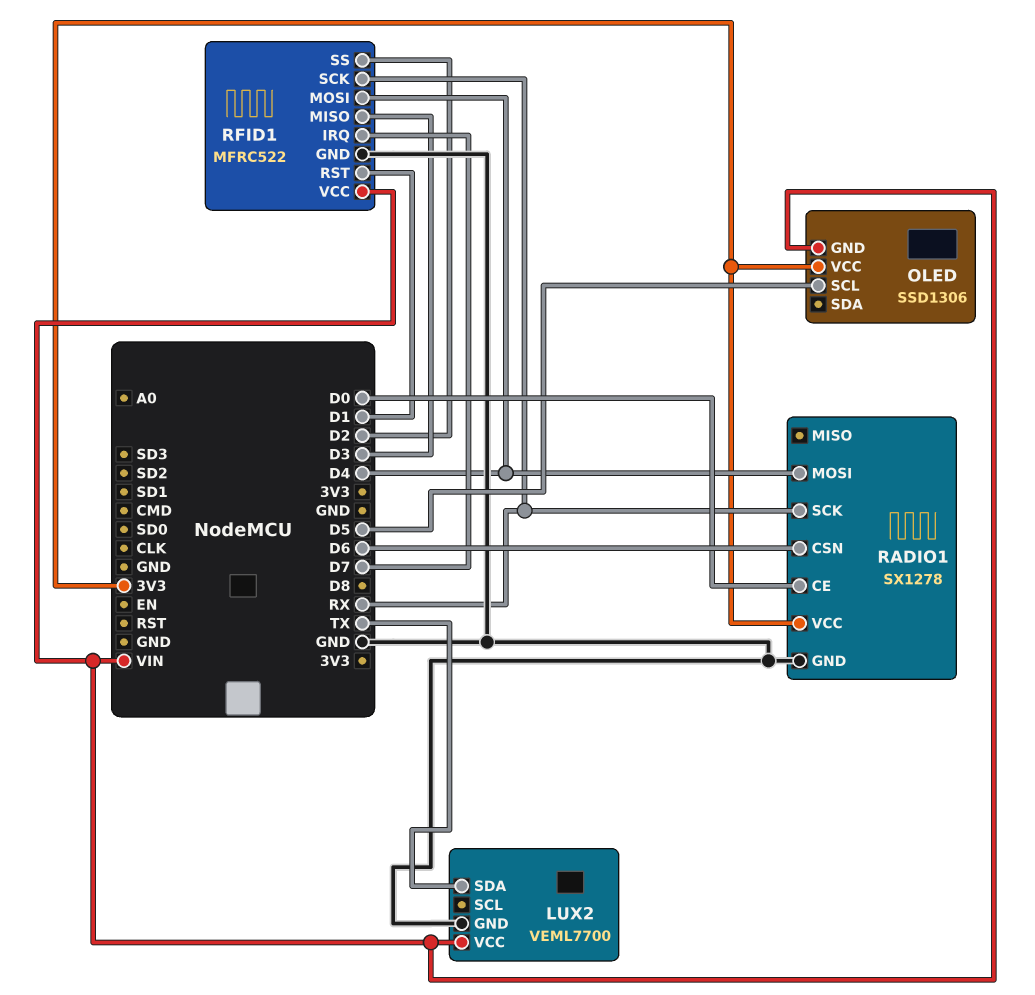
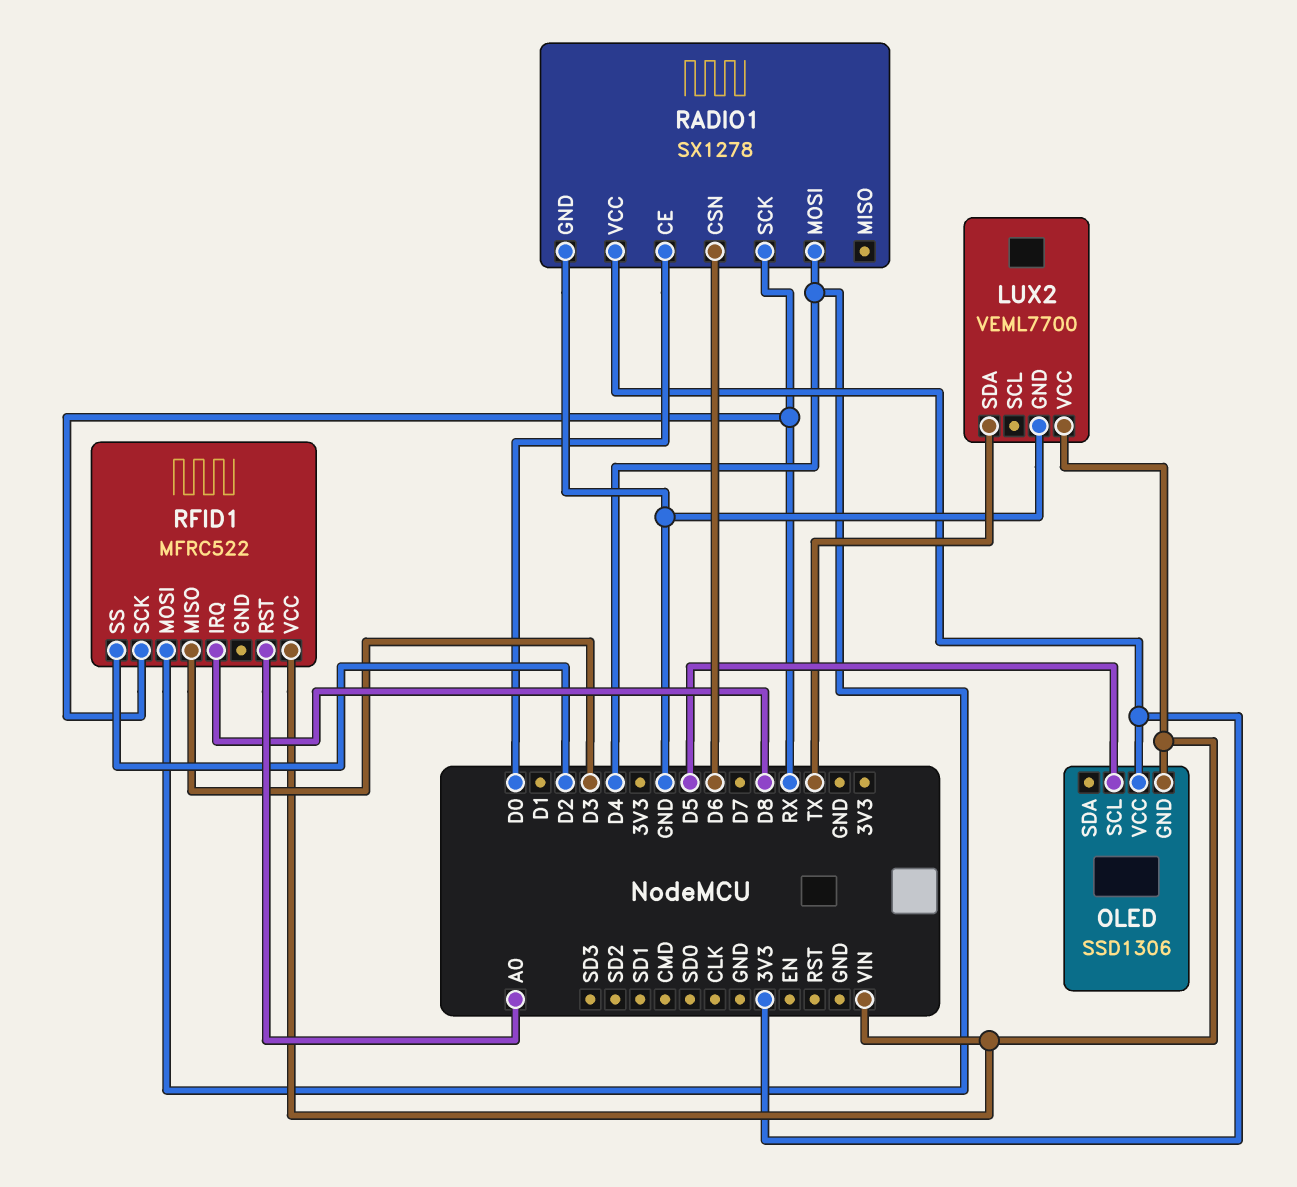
RFID1 pin GND: GND -> none
RFID1 pin IRQ: D7 -> D8
RFID1 pin RST: D1 -> A0

